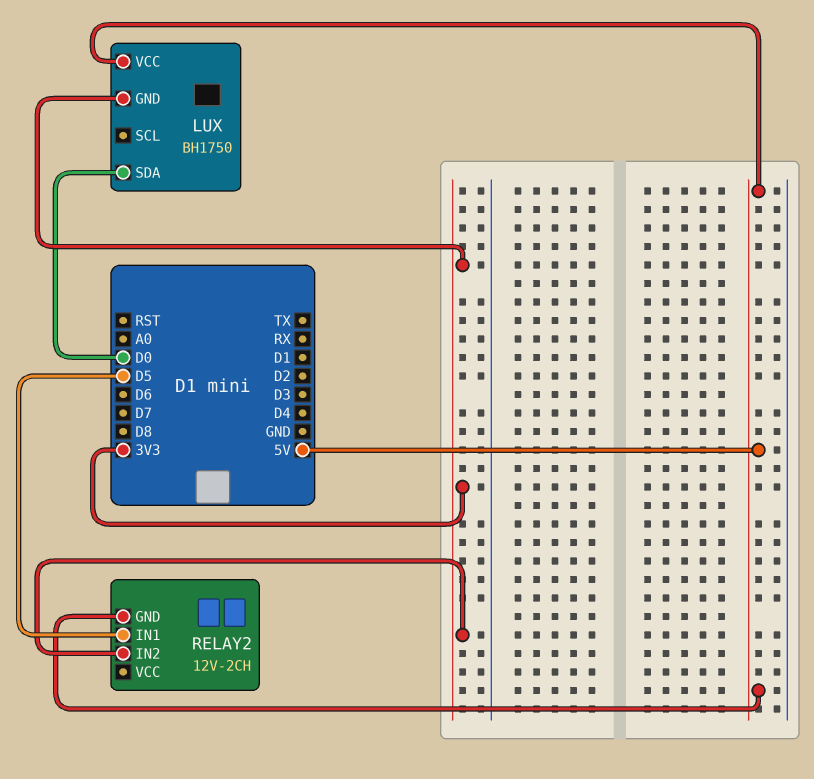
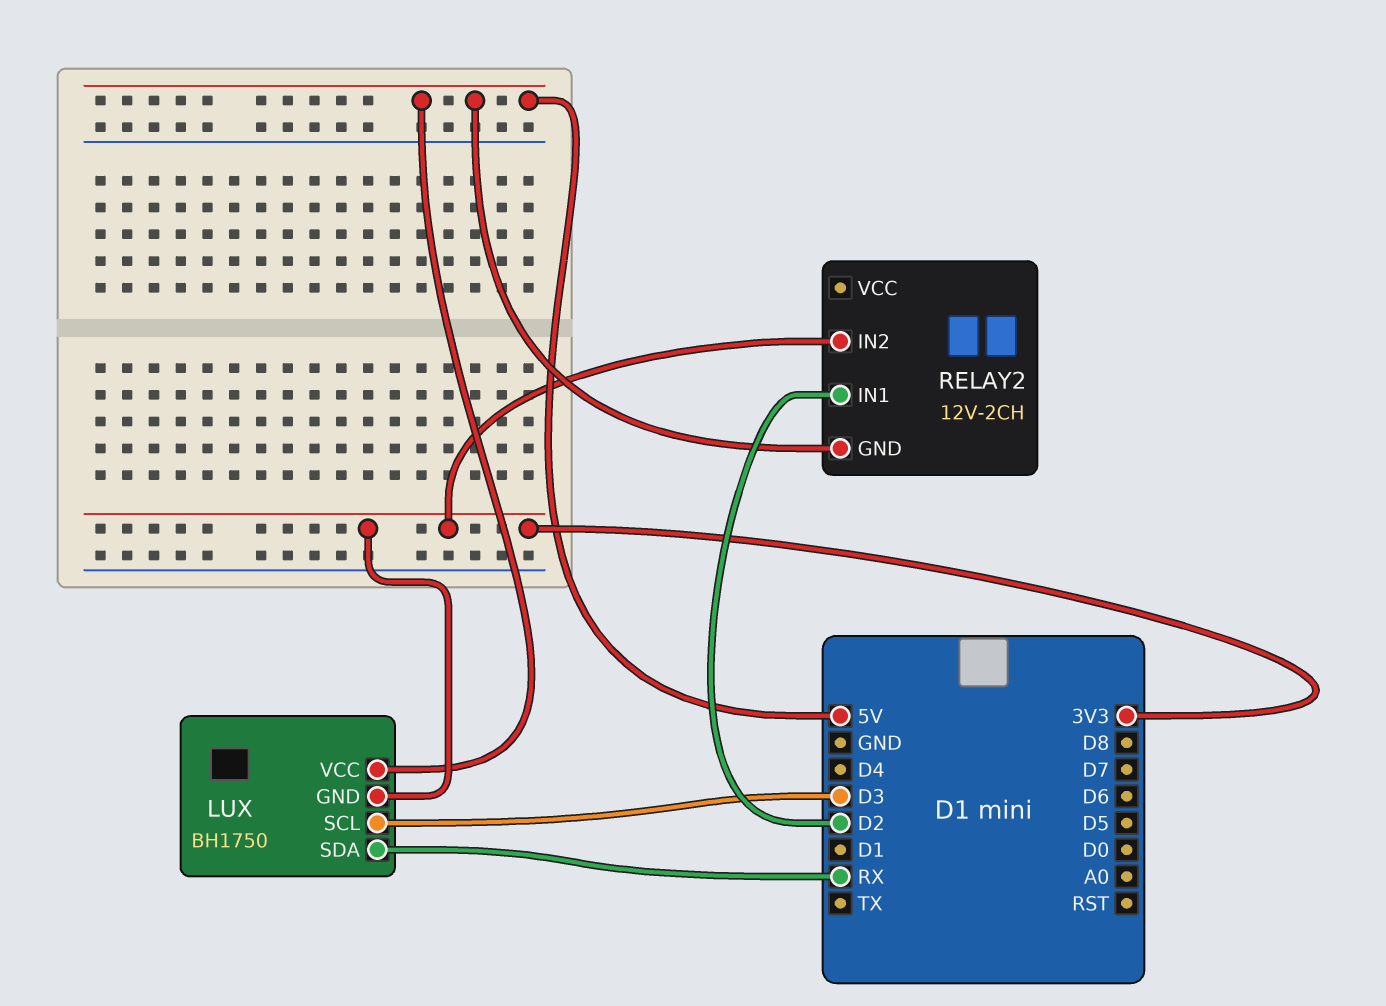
LUX pin SCL: none -> D3
LUX pin SDA: D0 -> RX
RELAY2 pin IN1: D5 -> D2

